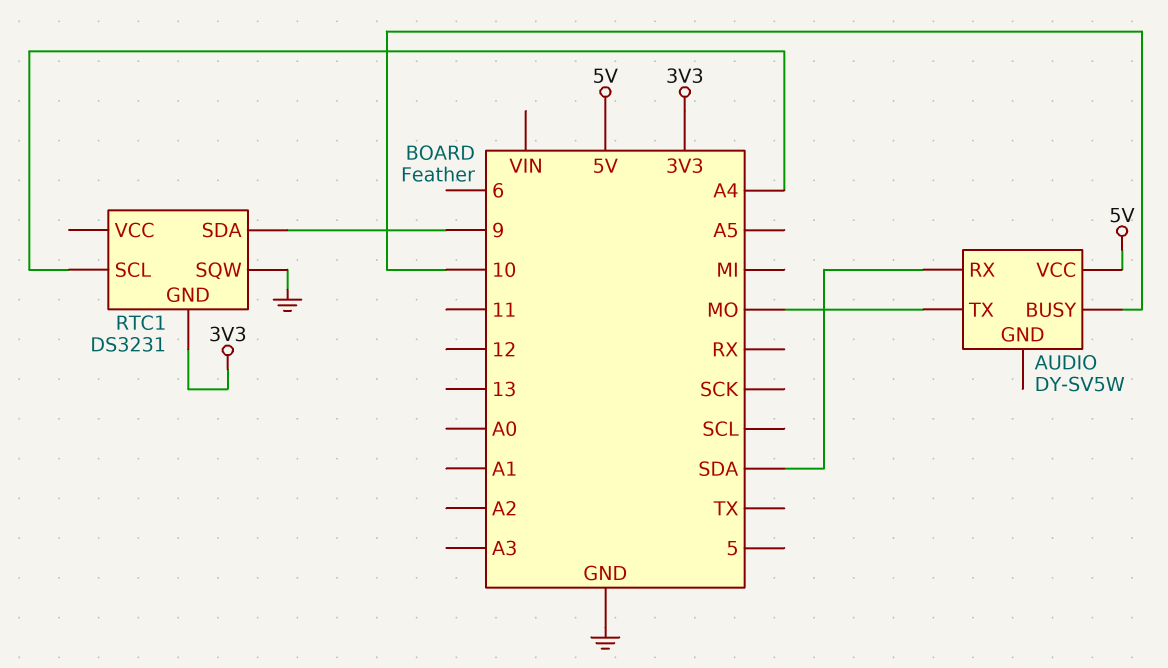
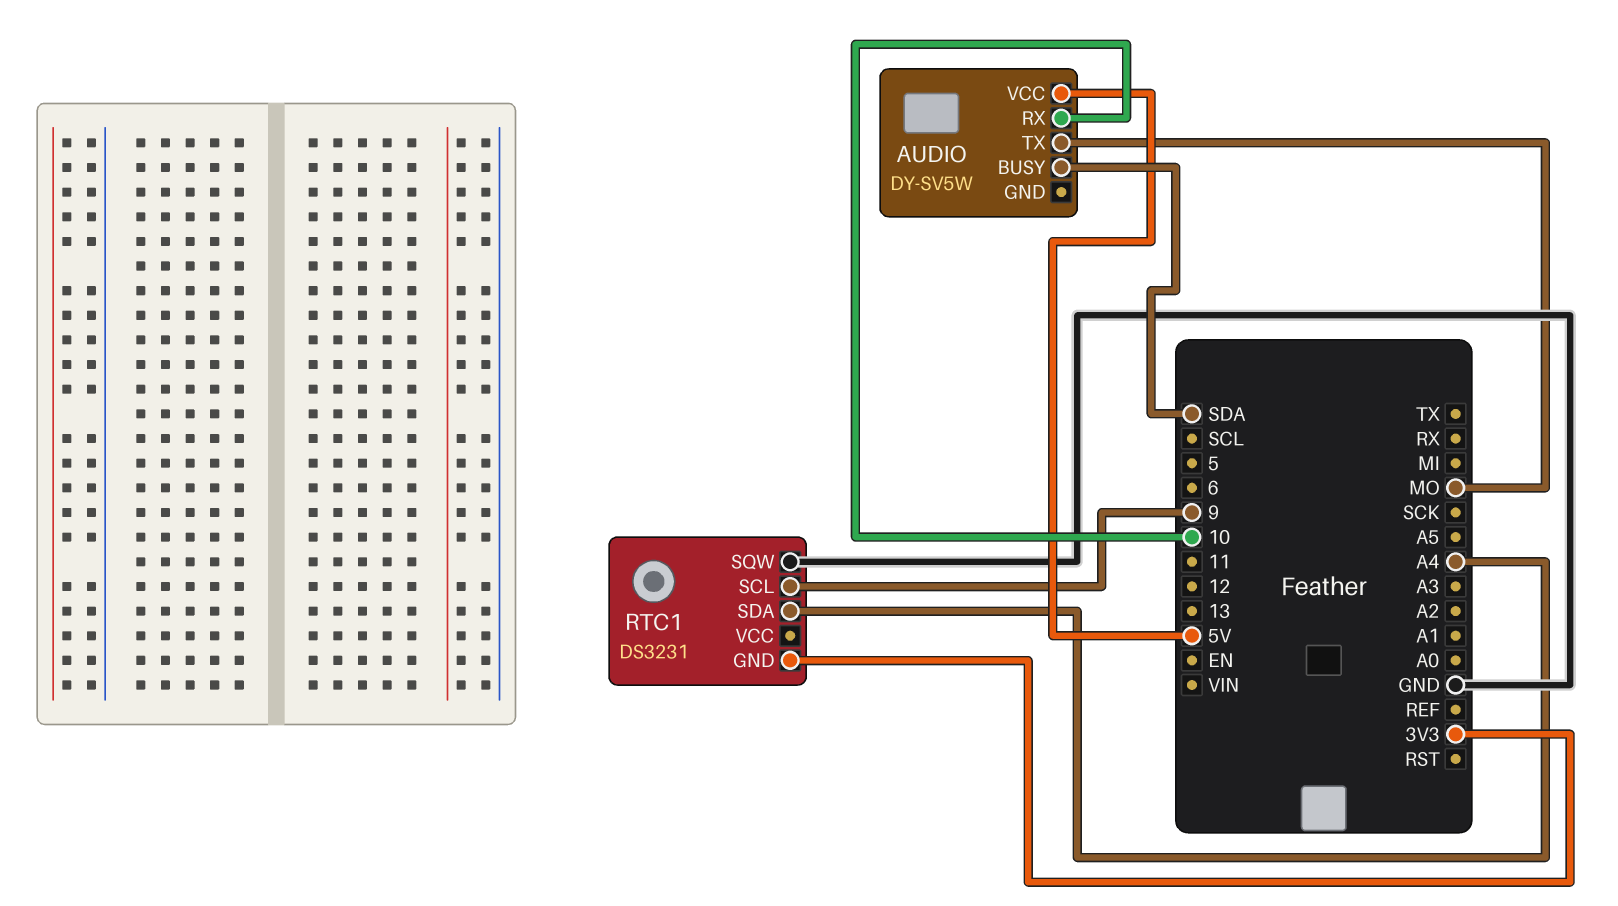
AUDIO pin BUSY: 10 -> SDA
AUDIO pin RX: SDA -> 10
RTC1 pin SCL: A4 -> 9
RTC1 pin SDA: 9 -> A4

